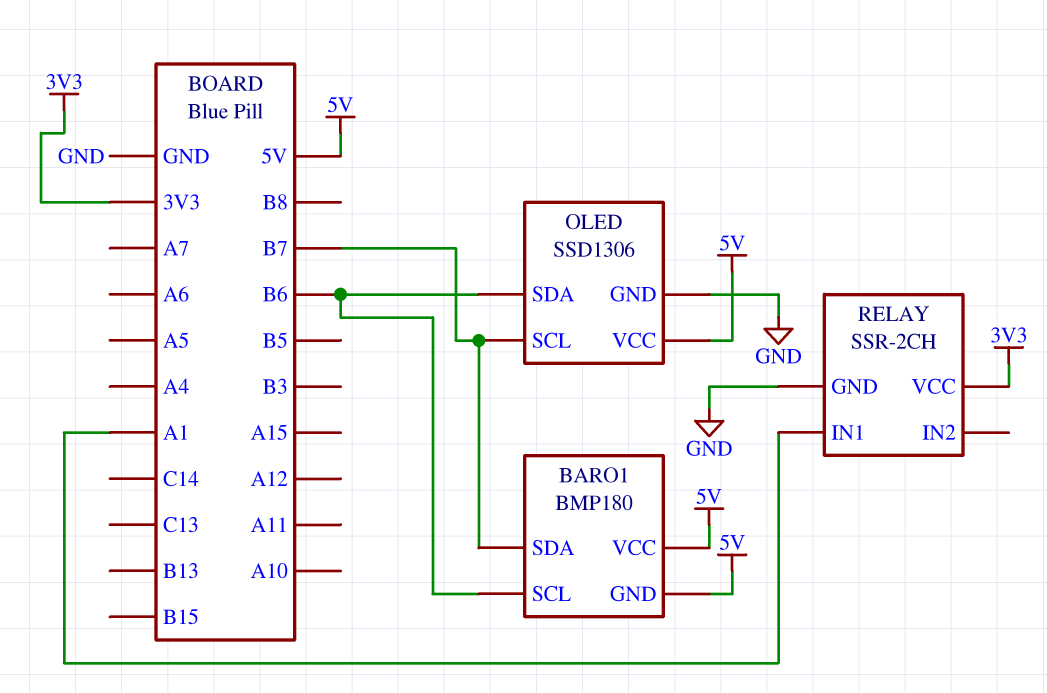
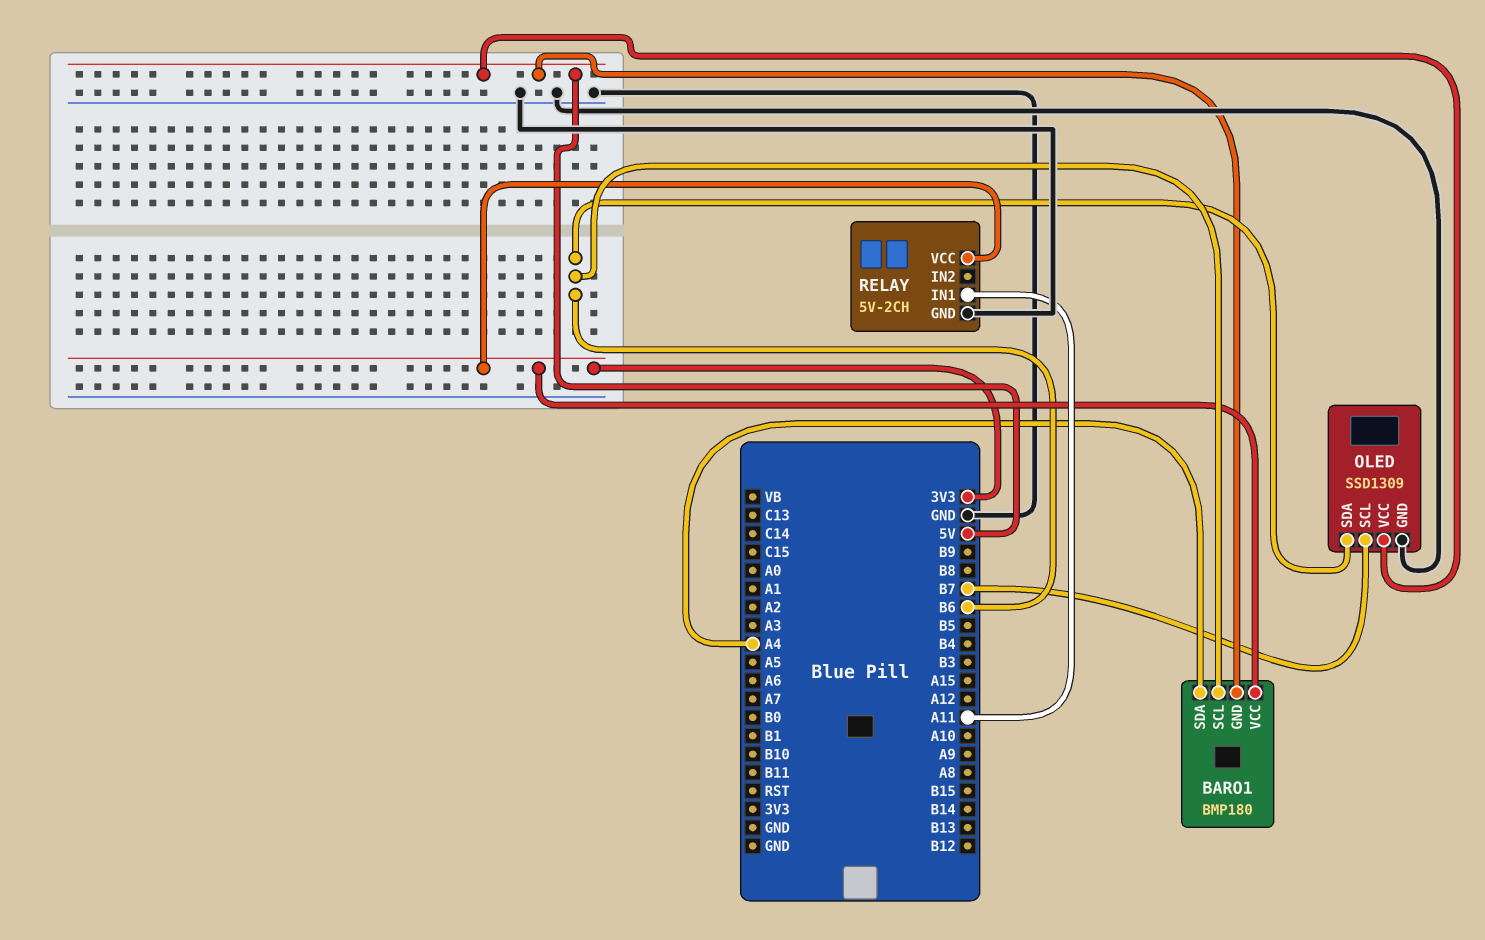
BARO1 pin SDA: B7 -> A4
BARO1 pin VCC: 5V -> 3V3
OLED: SSD1306 -> SSD1309
RELAY: SSR-2CH -> 5V-2CH
RELAY pin IN1: A1 -> A11

